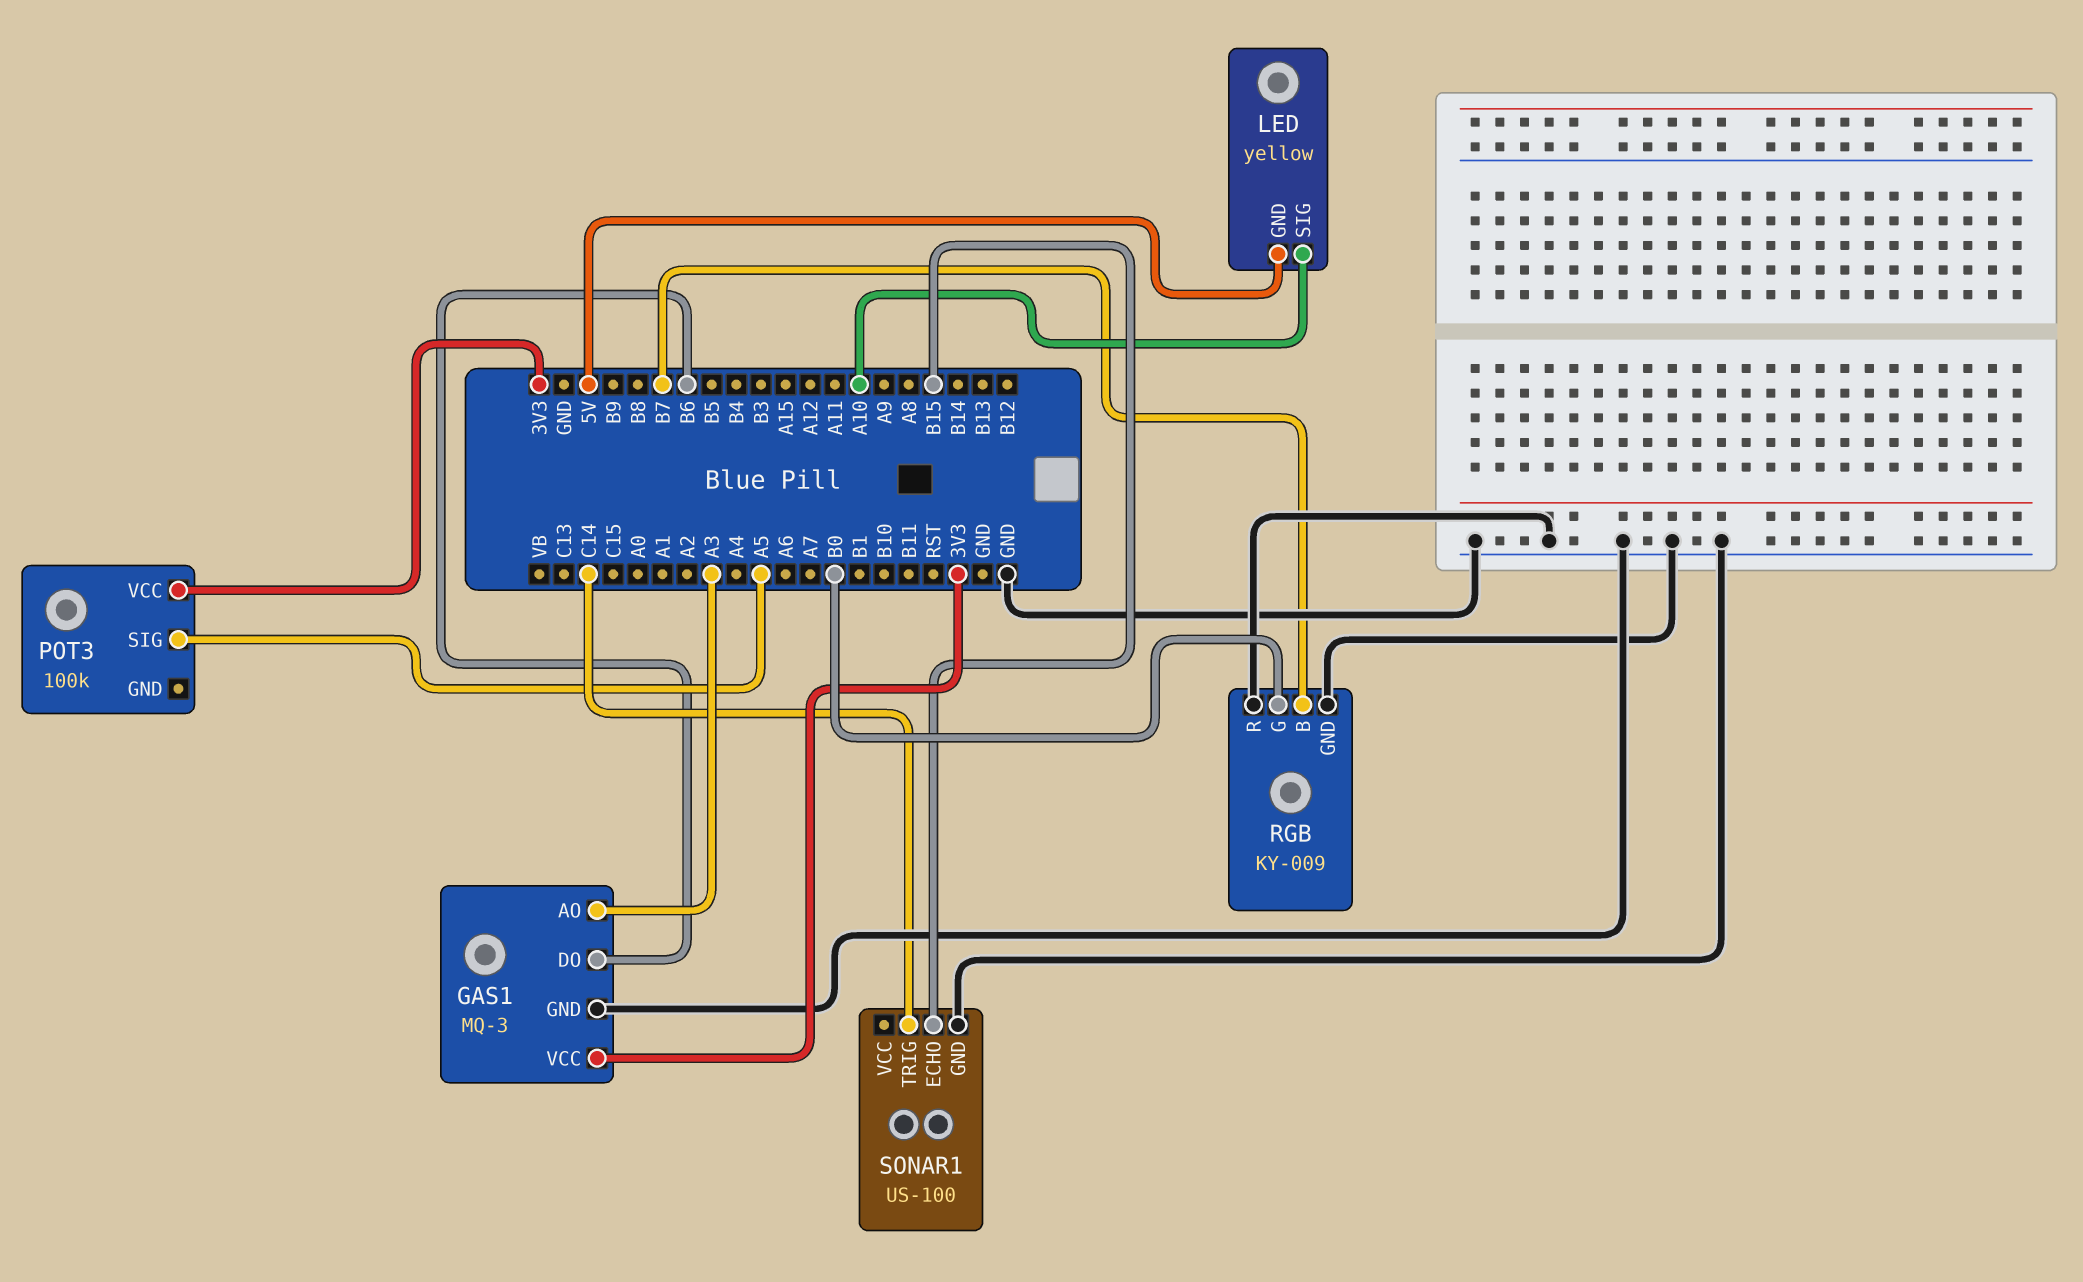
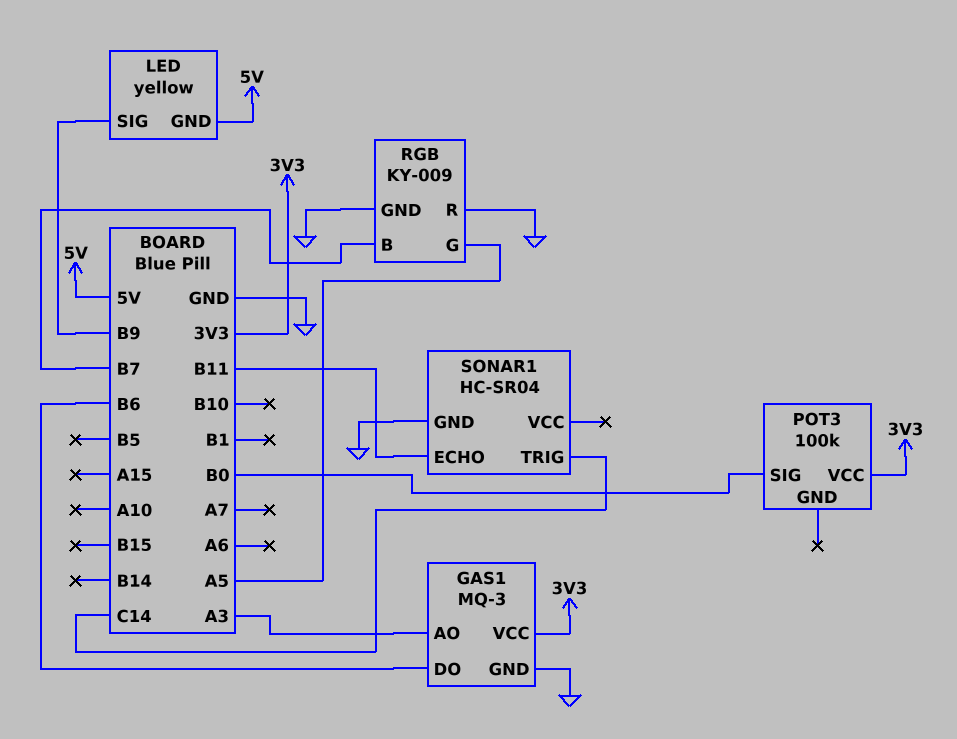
LED pin SIG: A10 -> B9
POT3 pin SIG: A5 -> B0
RGB pin G: B0 -> A5
SONAR1: US-100 -> HC-SR04
SONAR1 pin ECHO: B15 -> B11

